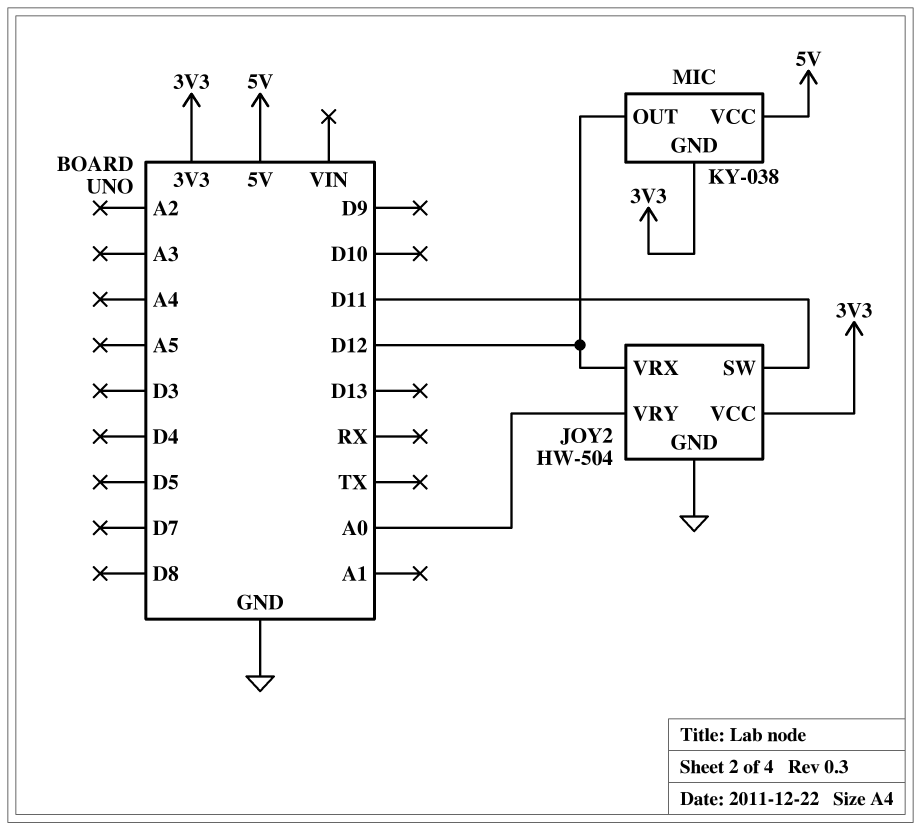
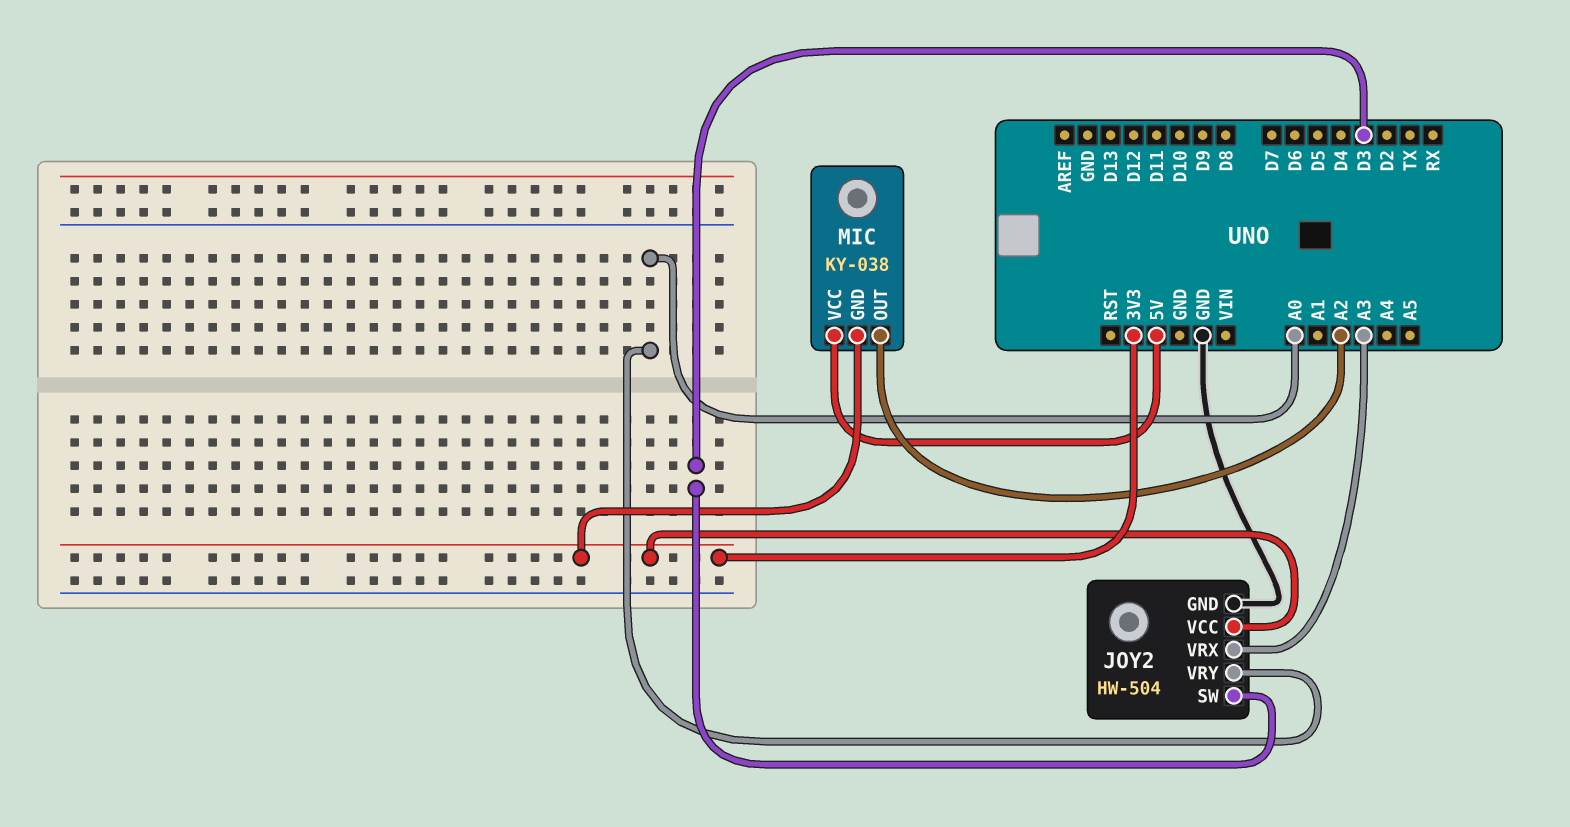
JOY2 pin SW: D11 -> D3
JOY2 pin VRX: D12 -> A3
MIC pin OUT: D12 -> A2

